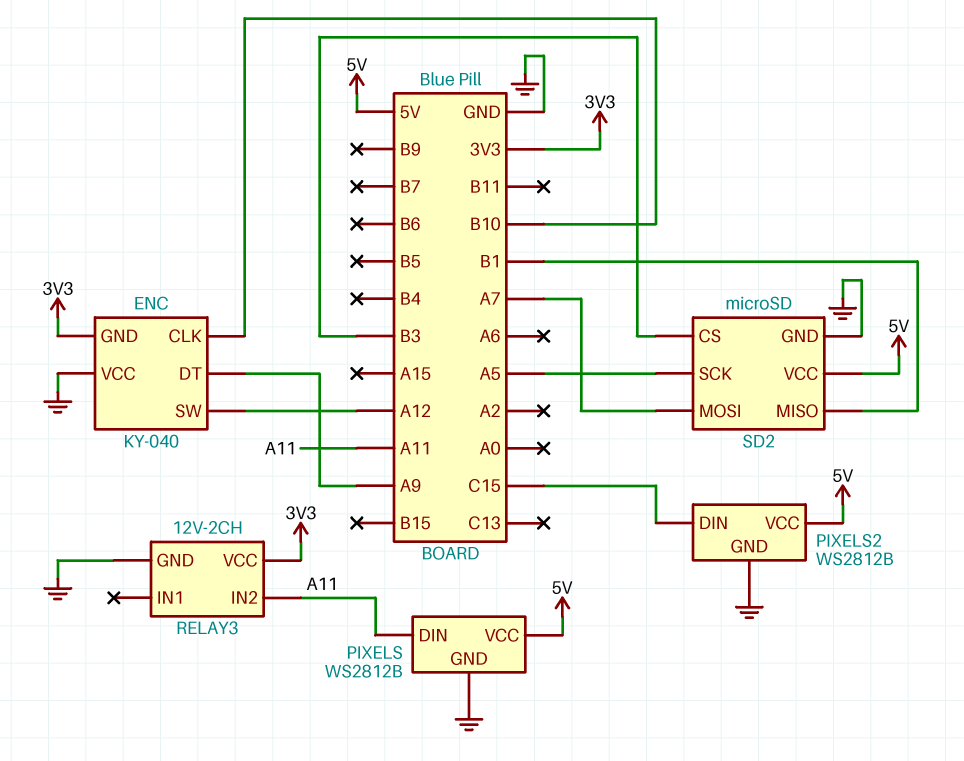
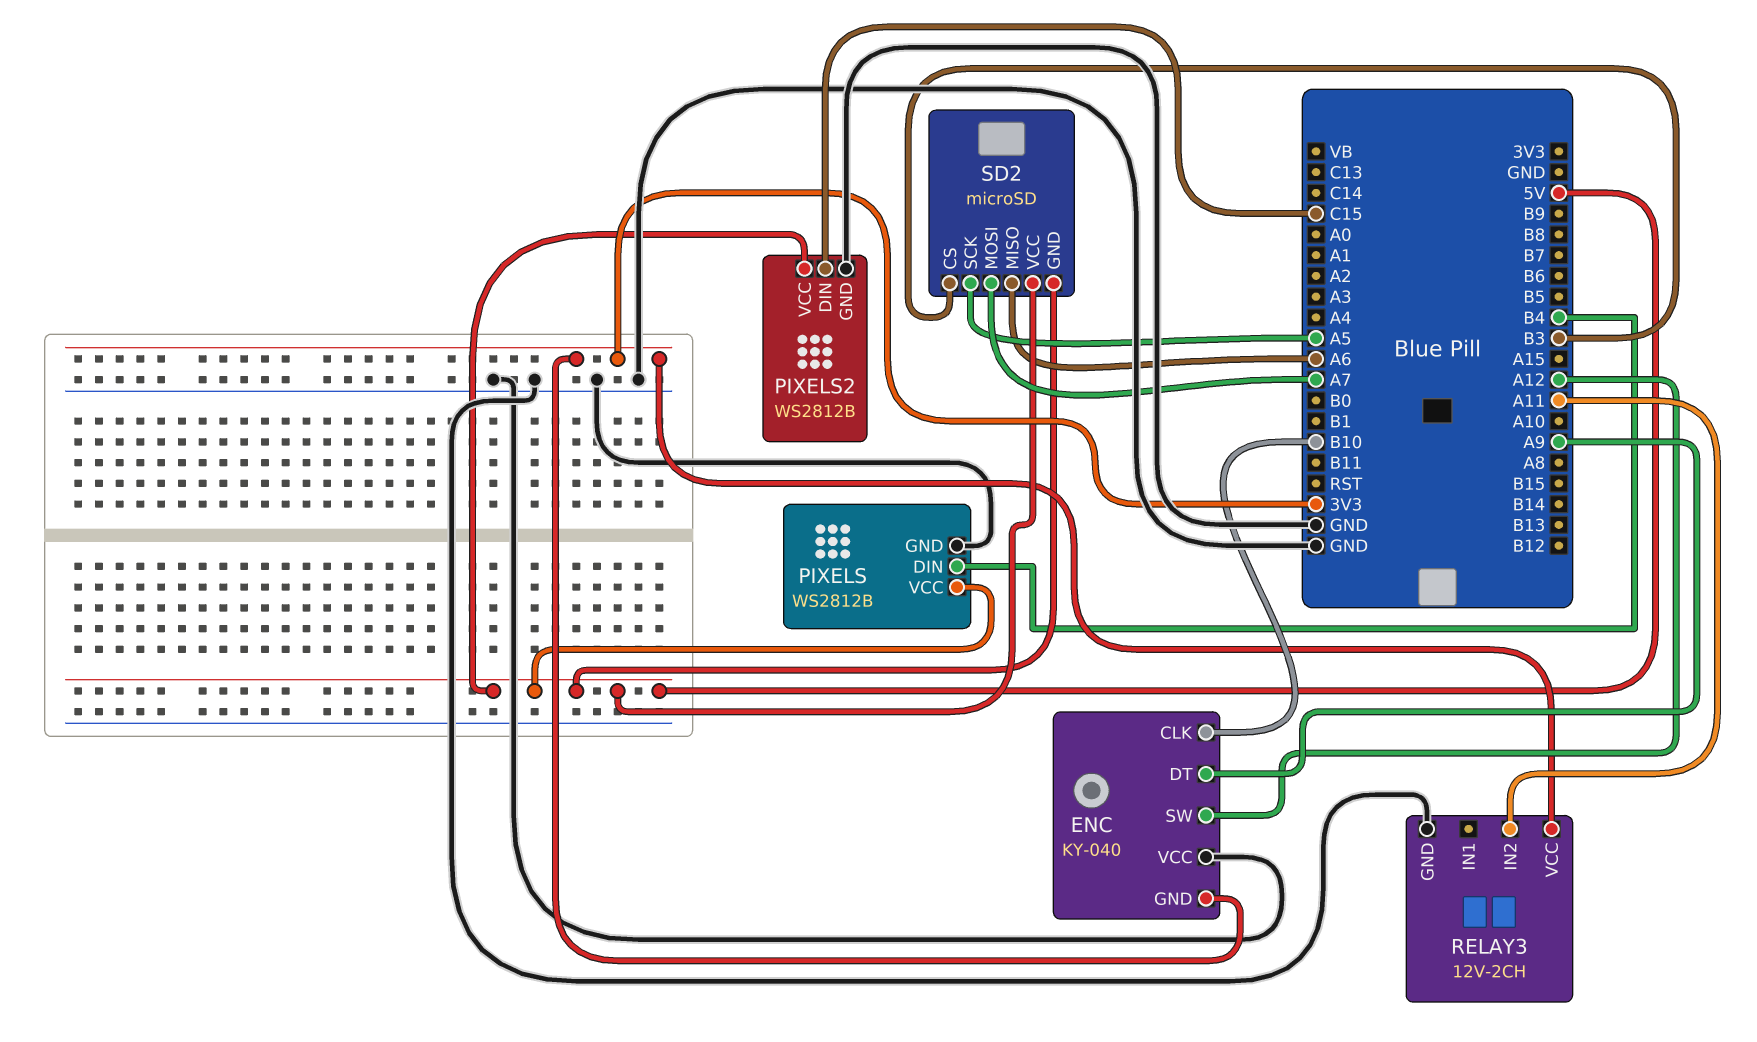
PIXELS pin DIN: A11 -> B4
SD2 pin GND: GND -> 5V
SD2 pin MISO: B1 -> A6

